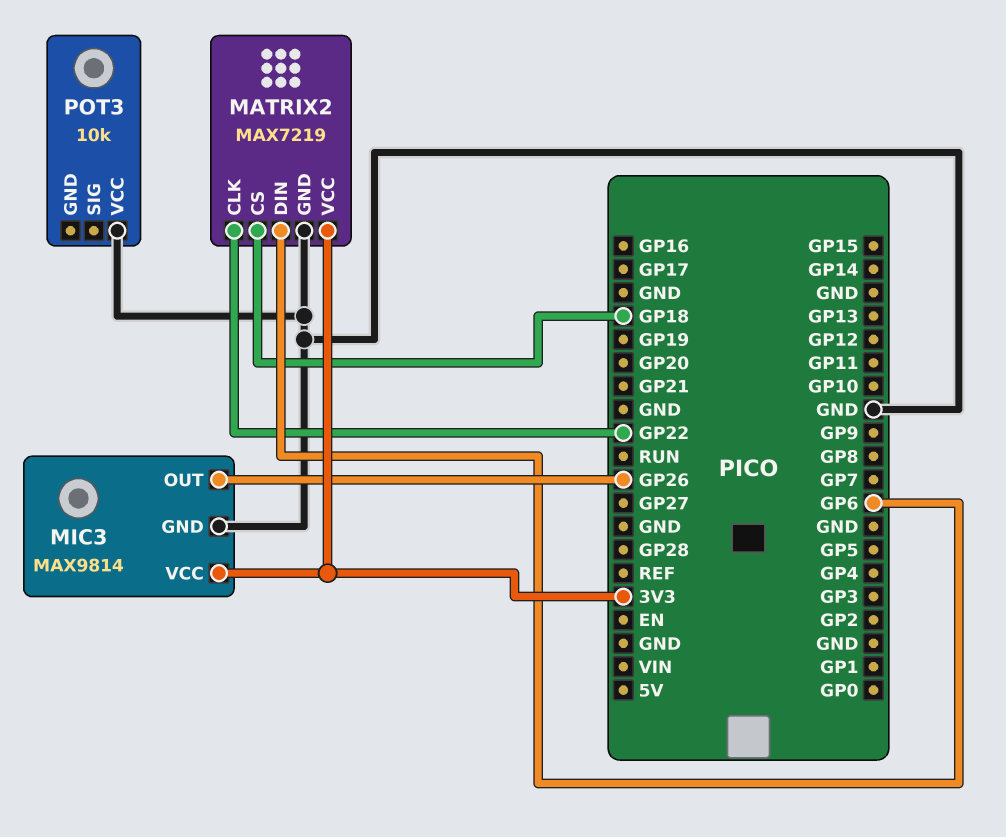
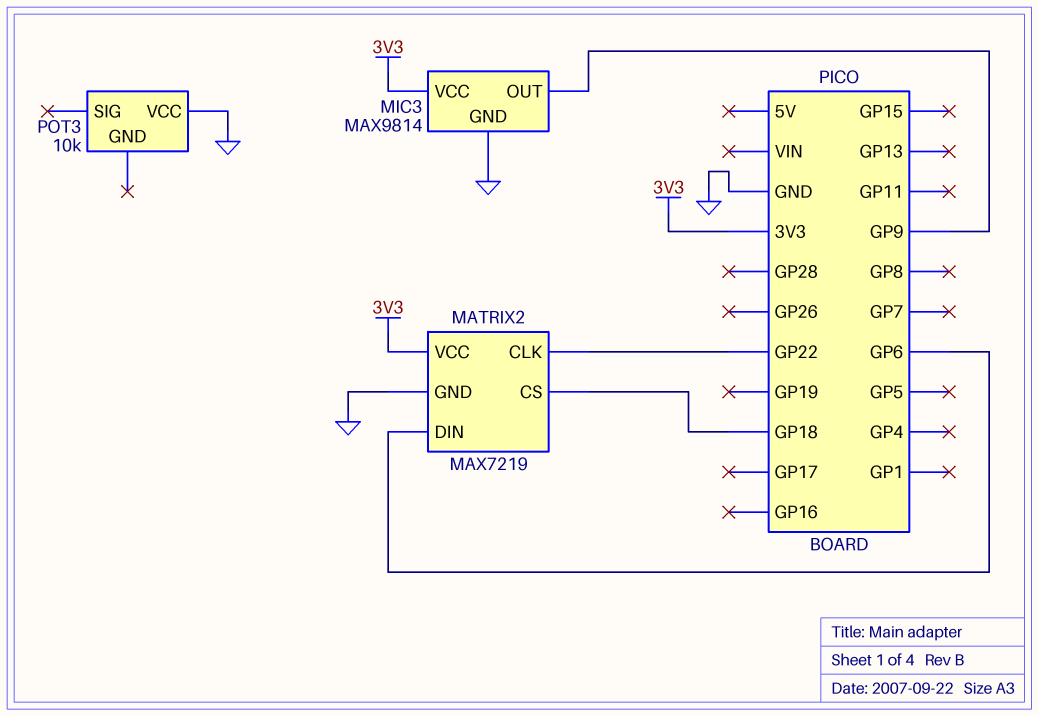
MIC3 pin OUT: GP26 -> GP9

